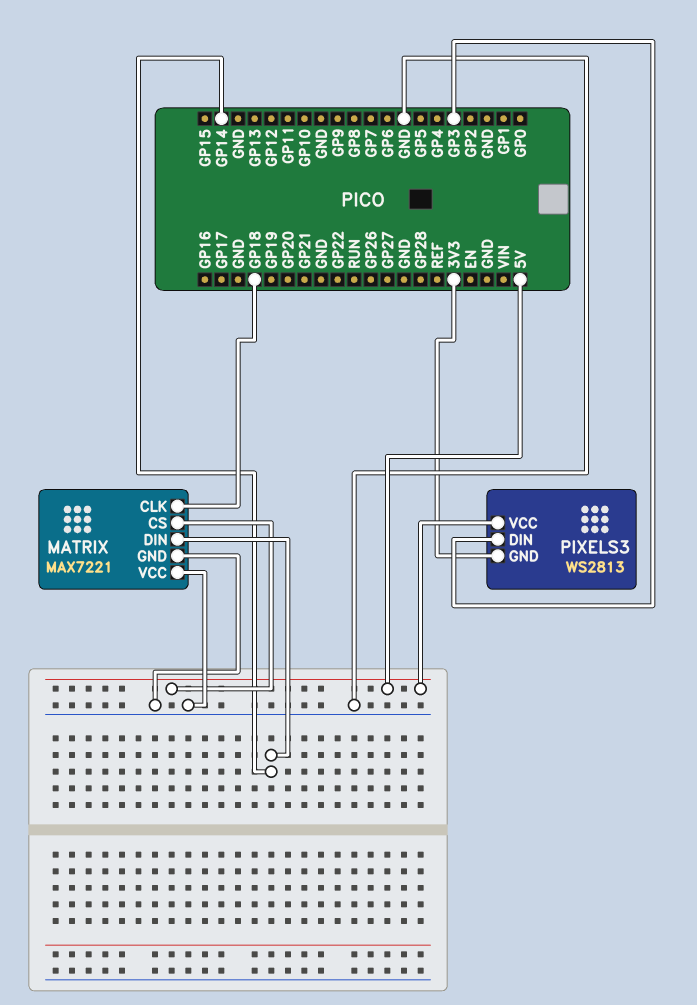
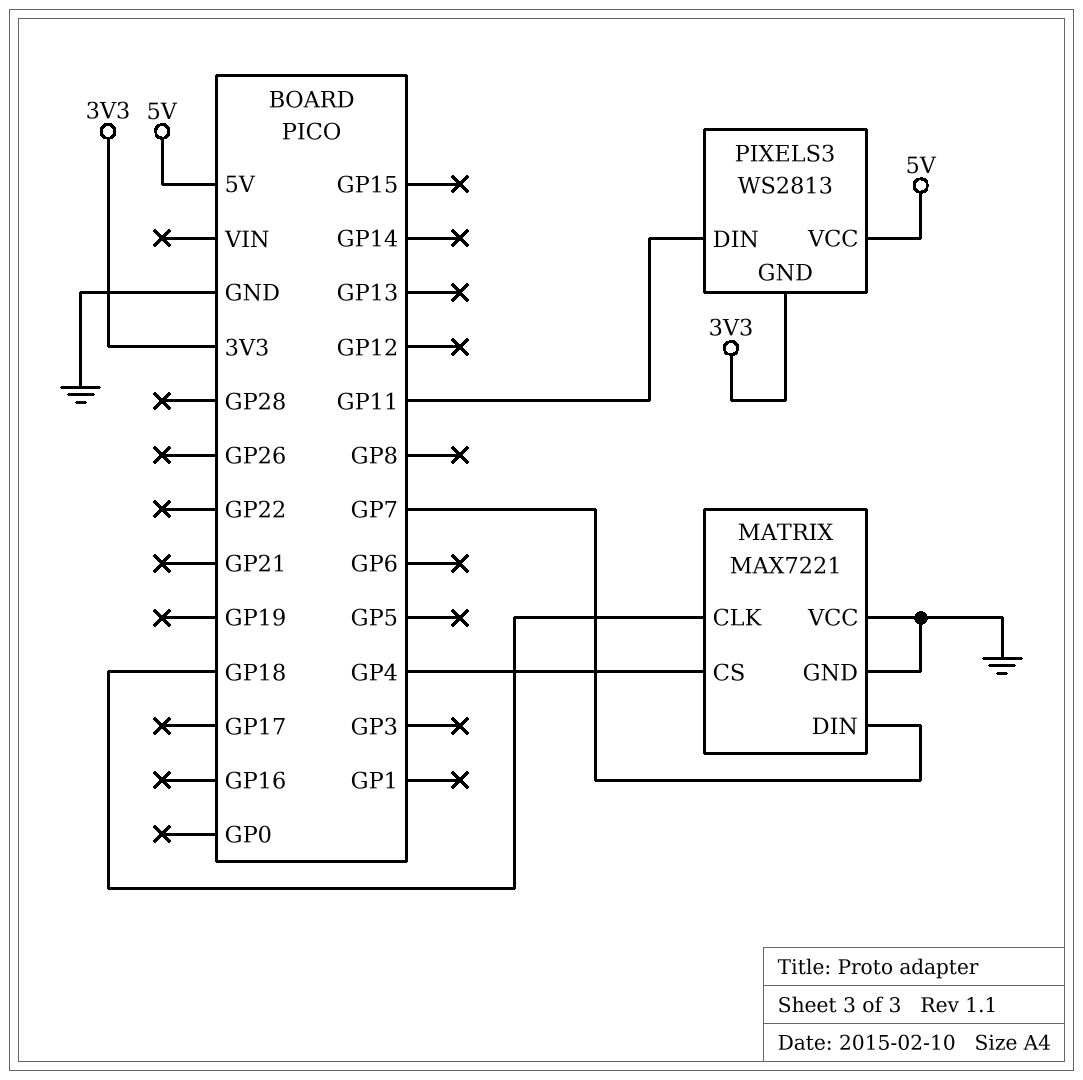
MATRIX pin CS: 5V -> GP4
MATRIX pin DIN: GP14 -> GP7
PIXELS3 pin DIN: GP3 -> GP11

